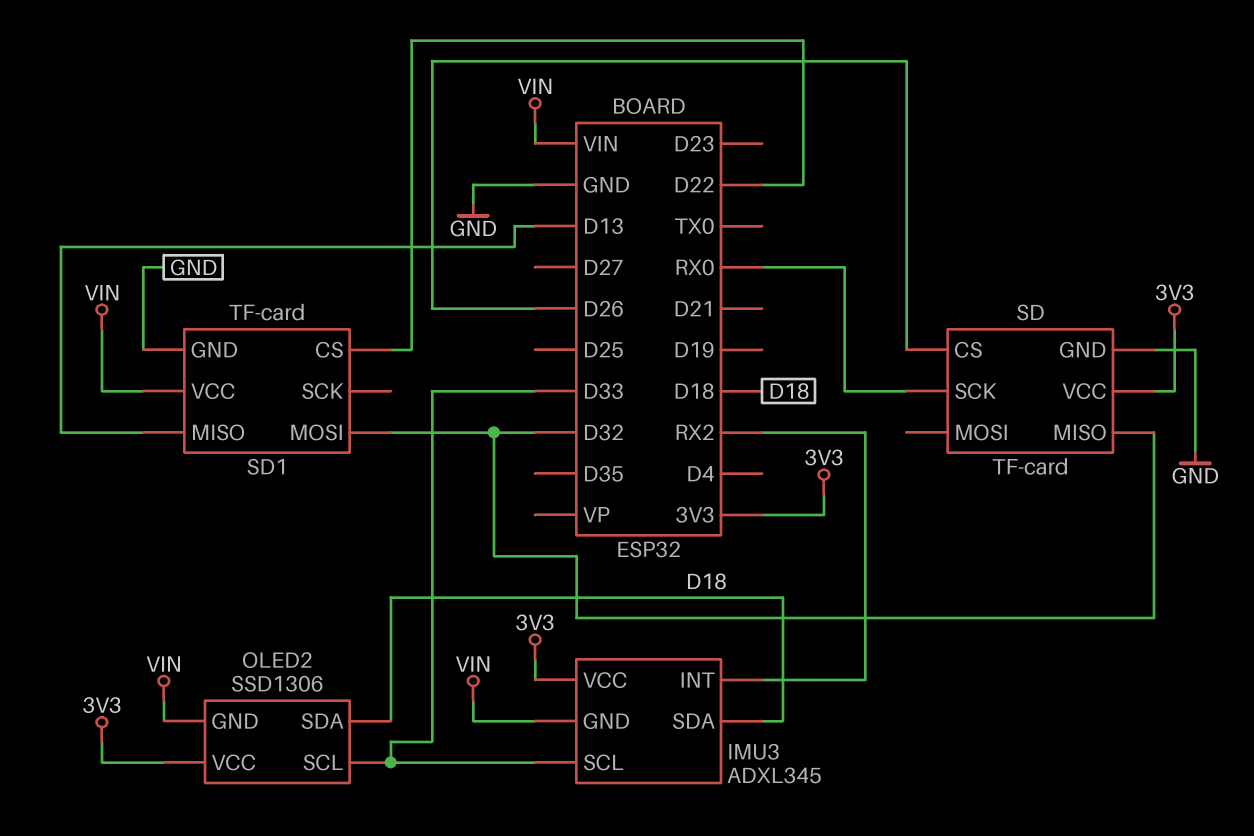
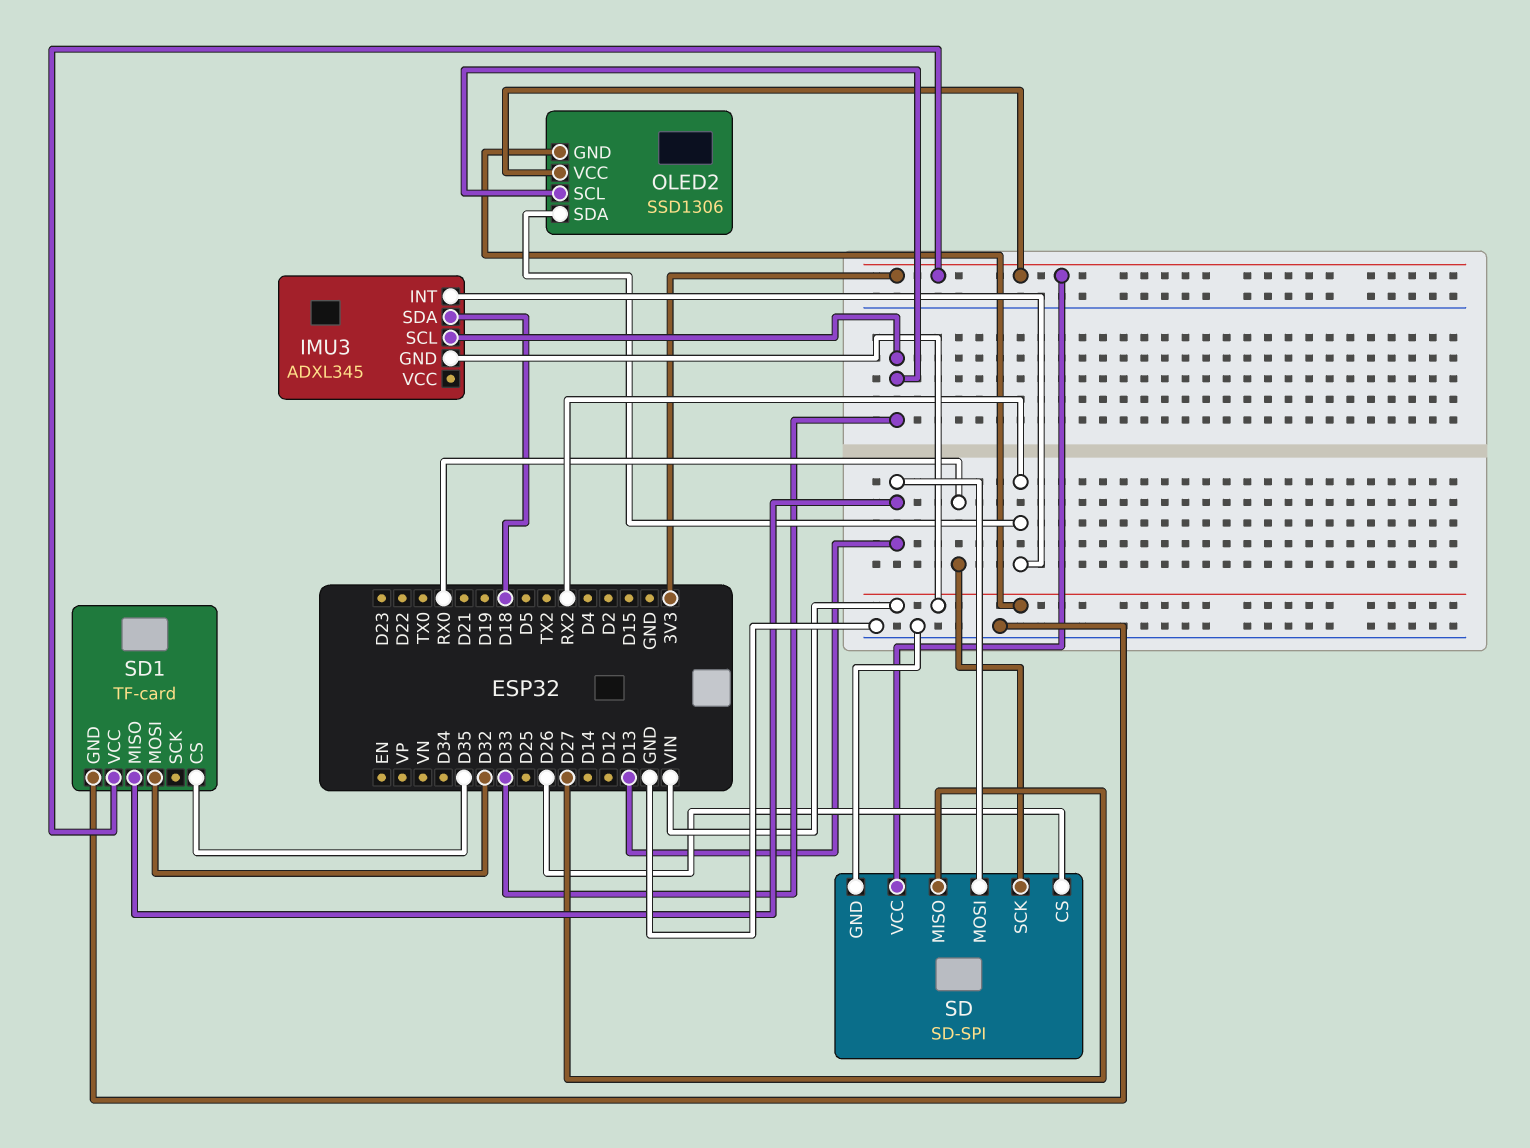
IMU3 pin VCC: 3V3 -> none
OLED2 pin SDA: D18 -> RX2
SD: TF-card -> SD-SPI
SD pin MISO: D32 -> D27
SD pin MOSI: none -> D13
SD1 pin CS: D22 -> D35
SD1 pin VCC: VIN -> 3V3

